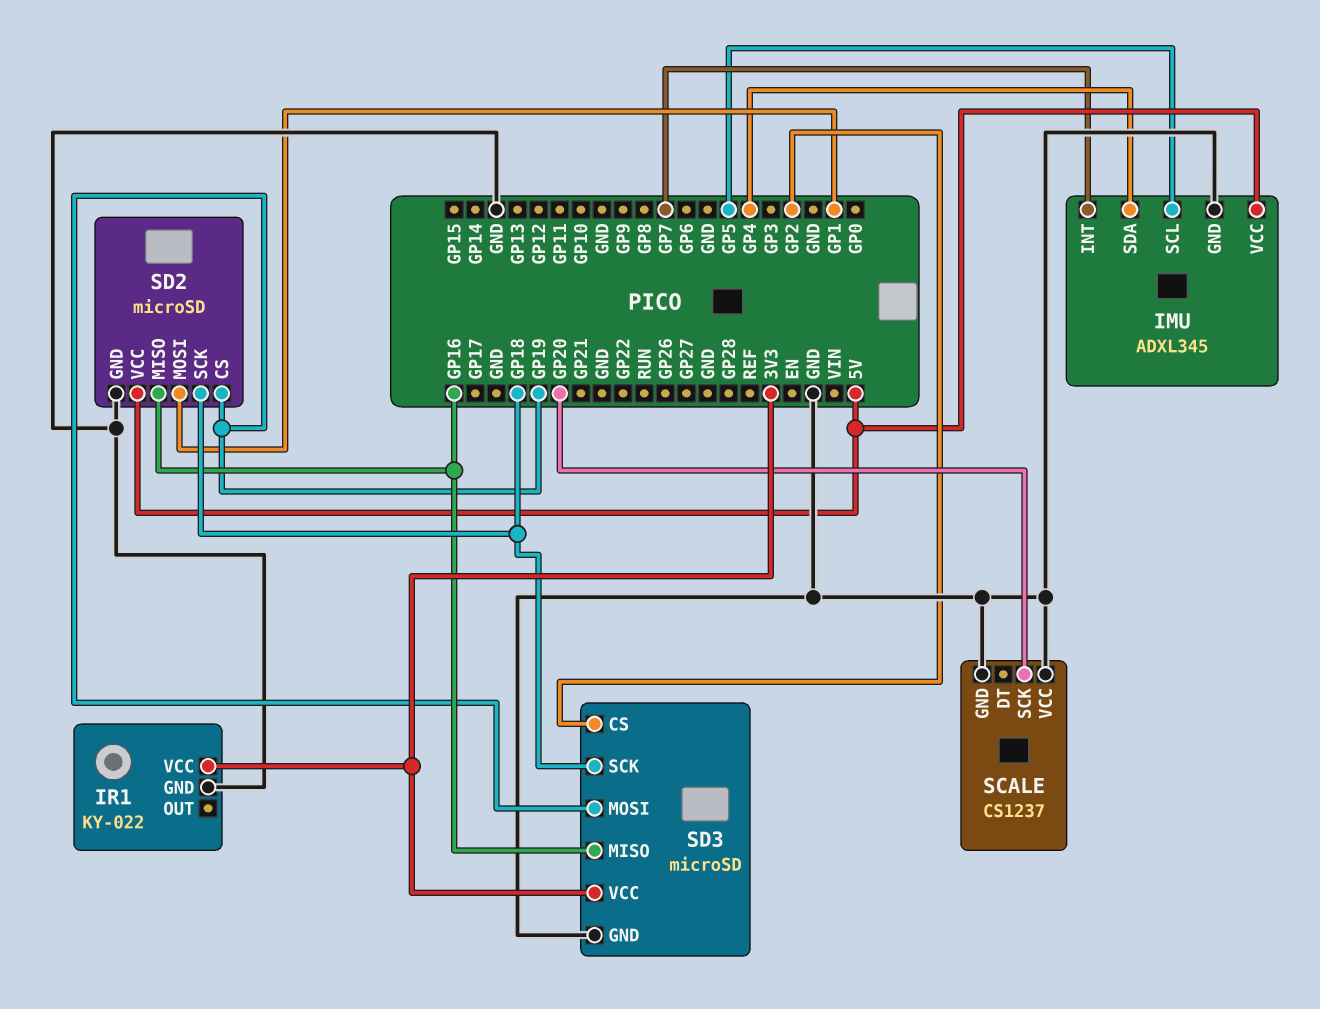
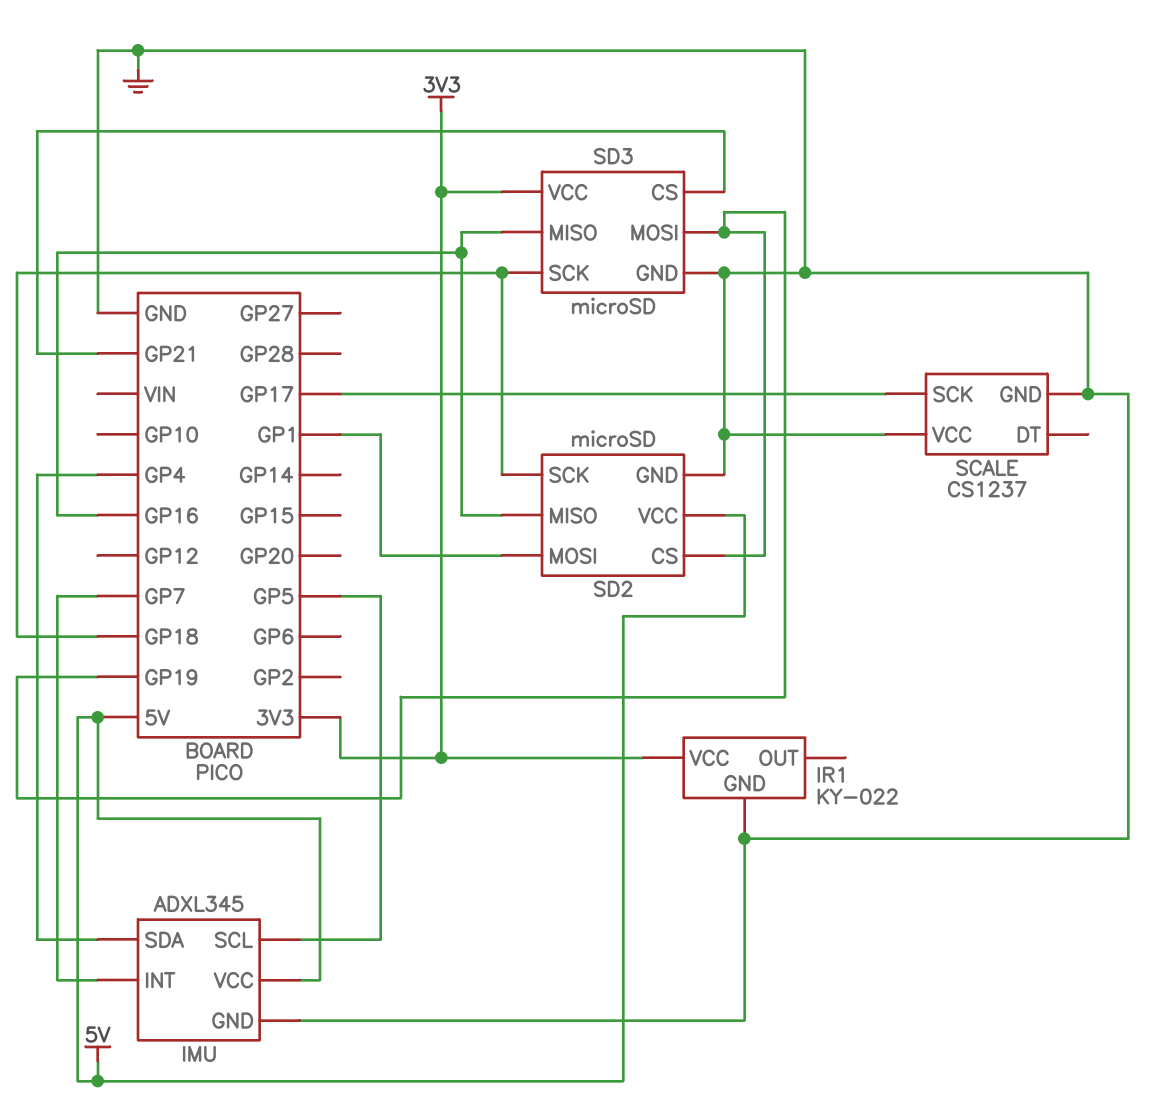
SCALE pin SCK: GP20 -> GP17
SD3 pin CS: GP2 -> GP21

